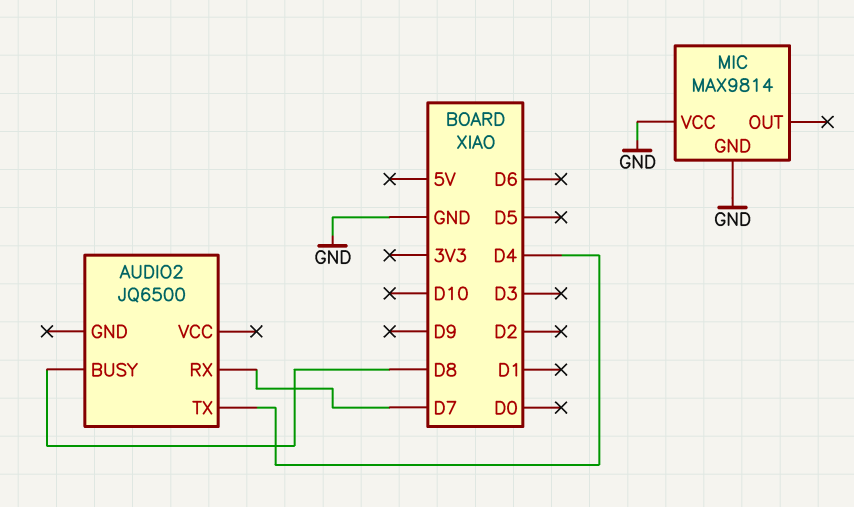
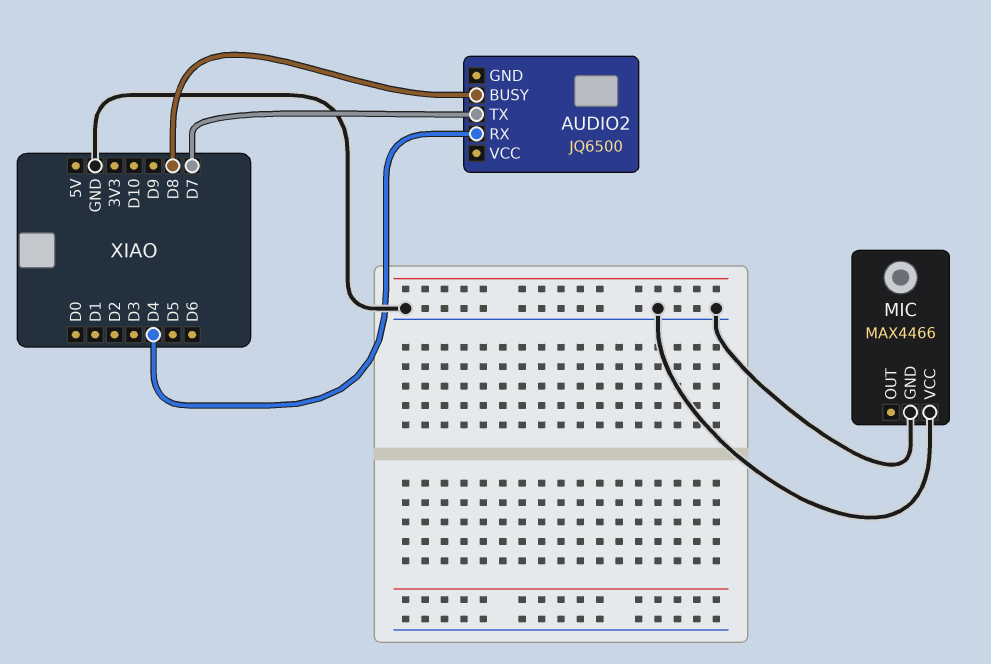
AUDIO2 pin RX: D7 -> D4
AUDIO2 pin TX: D4 -> D7
MIC: MAX9814 -> MAX4466

